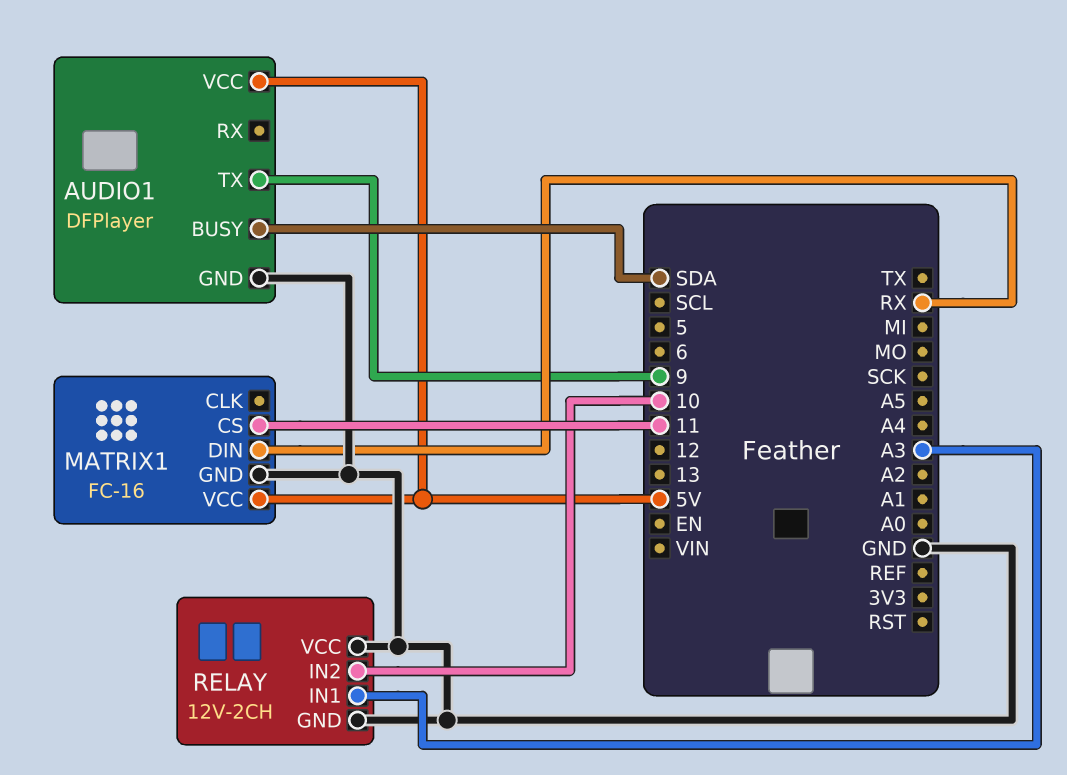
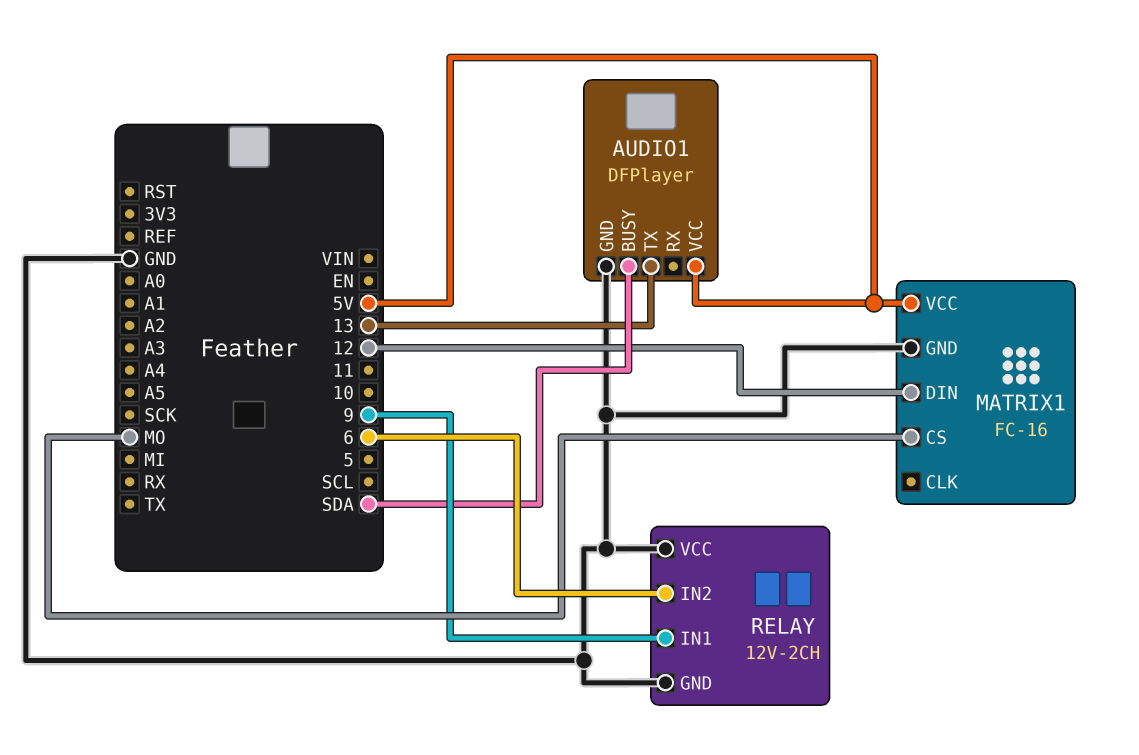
AUDIO1 pin TX: 9 -> 13
MATRIX1 pin CS: 11 -> MO
MATRIX1 pin DIN: RX -> 12
RELAY pin IN1: A3 -> 9
RELAY pin IN2: 10 -> 6

